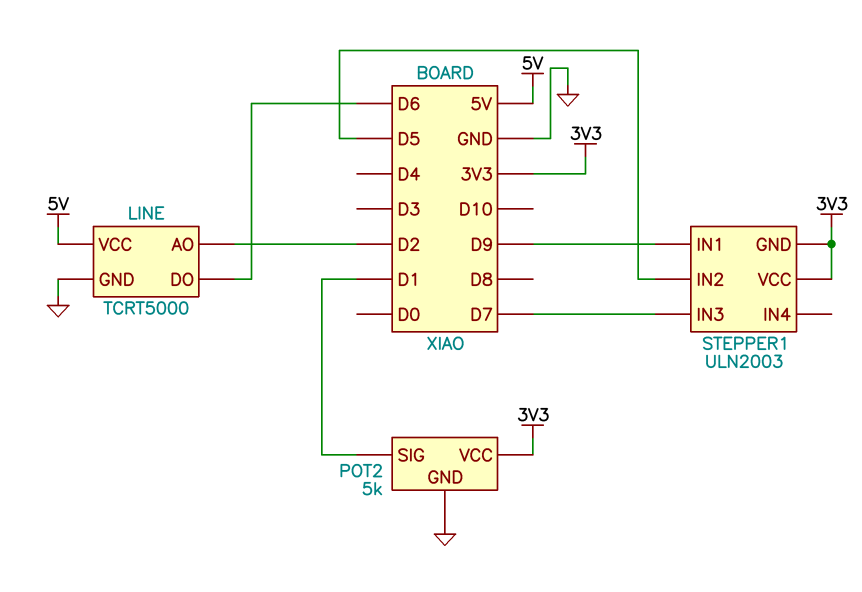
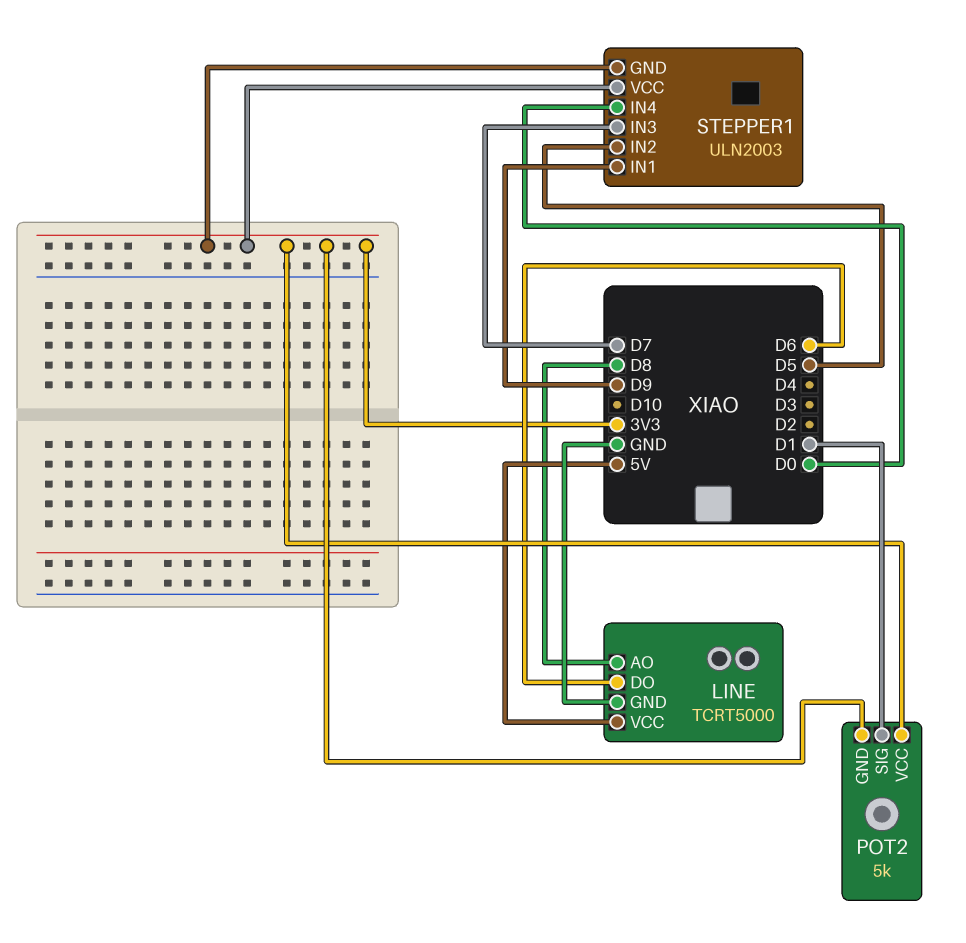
LINE pin AO: D2 -> D8
POT2 pin GND: GND -> 3V3
STEPPER1 pin IN4: none -> D0

